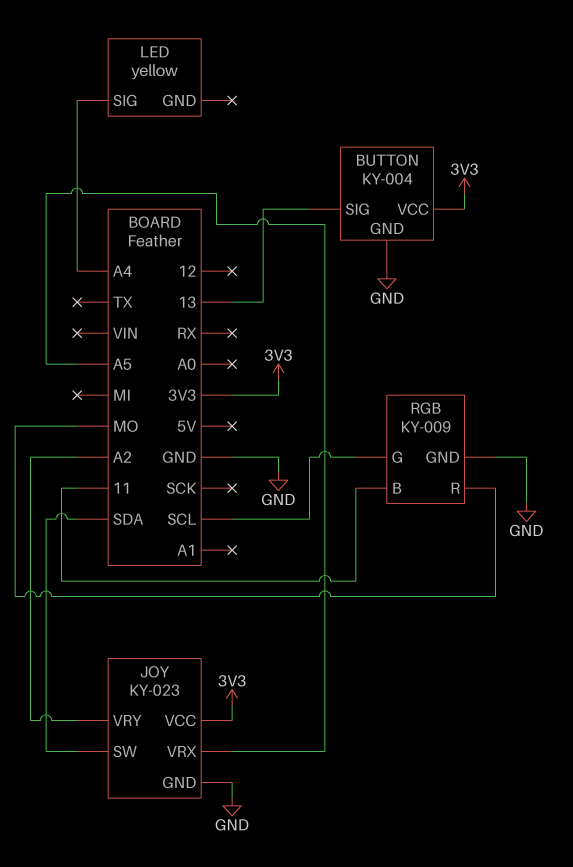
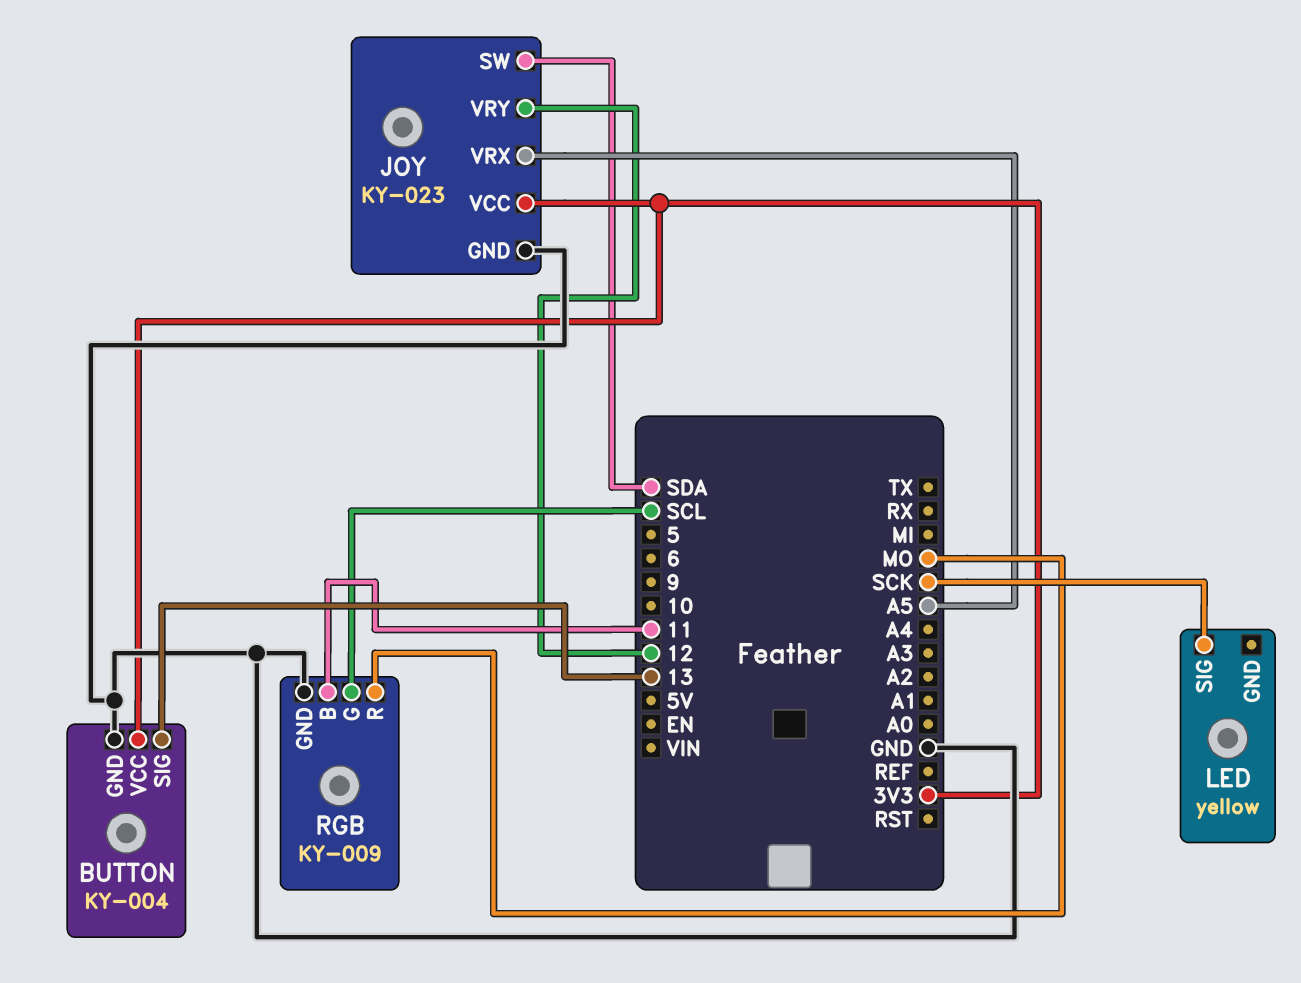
JOY pin VRY: A2 -> 12
LED pin SIG: A4 -> SCK

